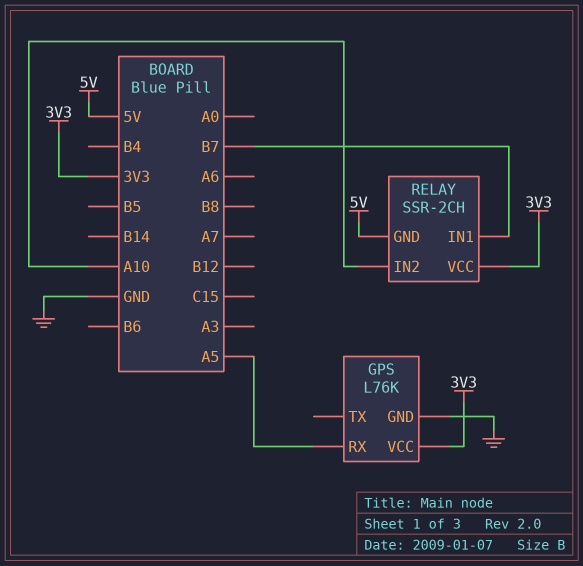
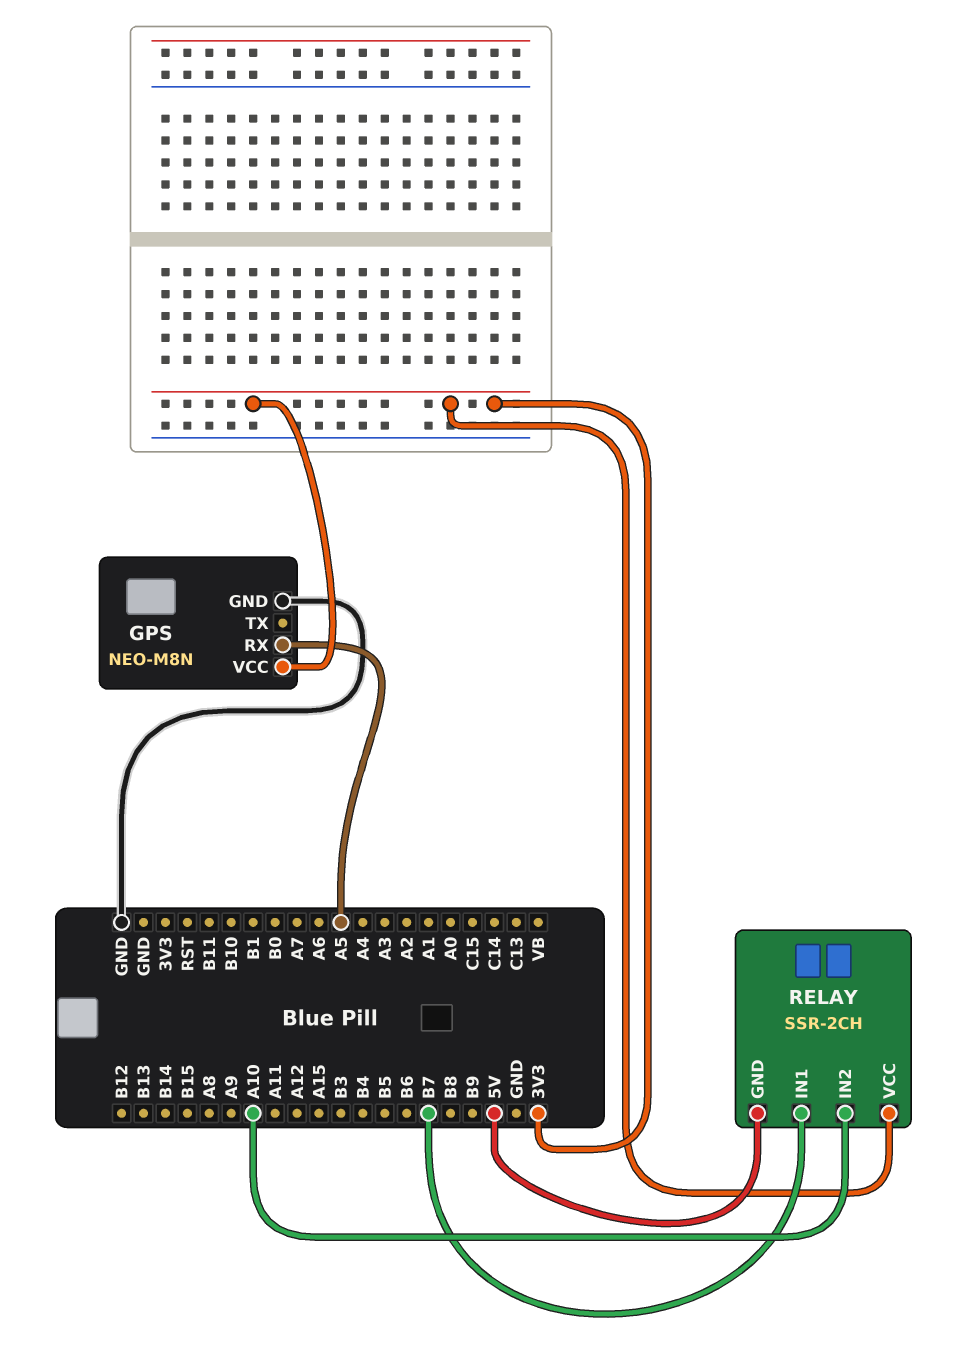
GPS: L76K -> NEO-M8N

